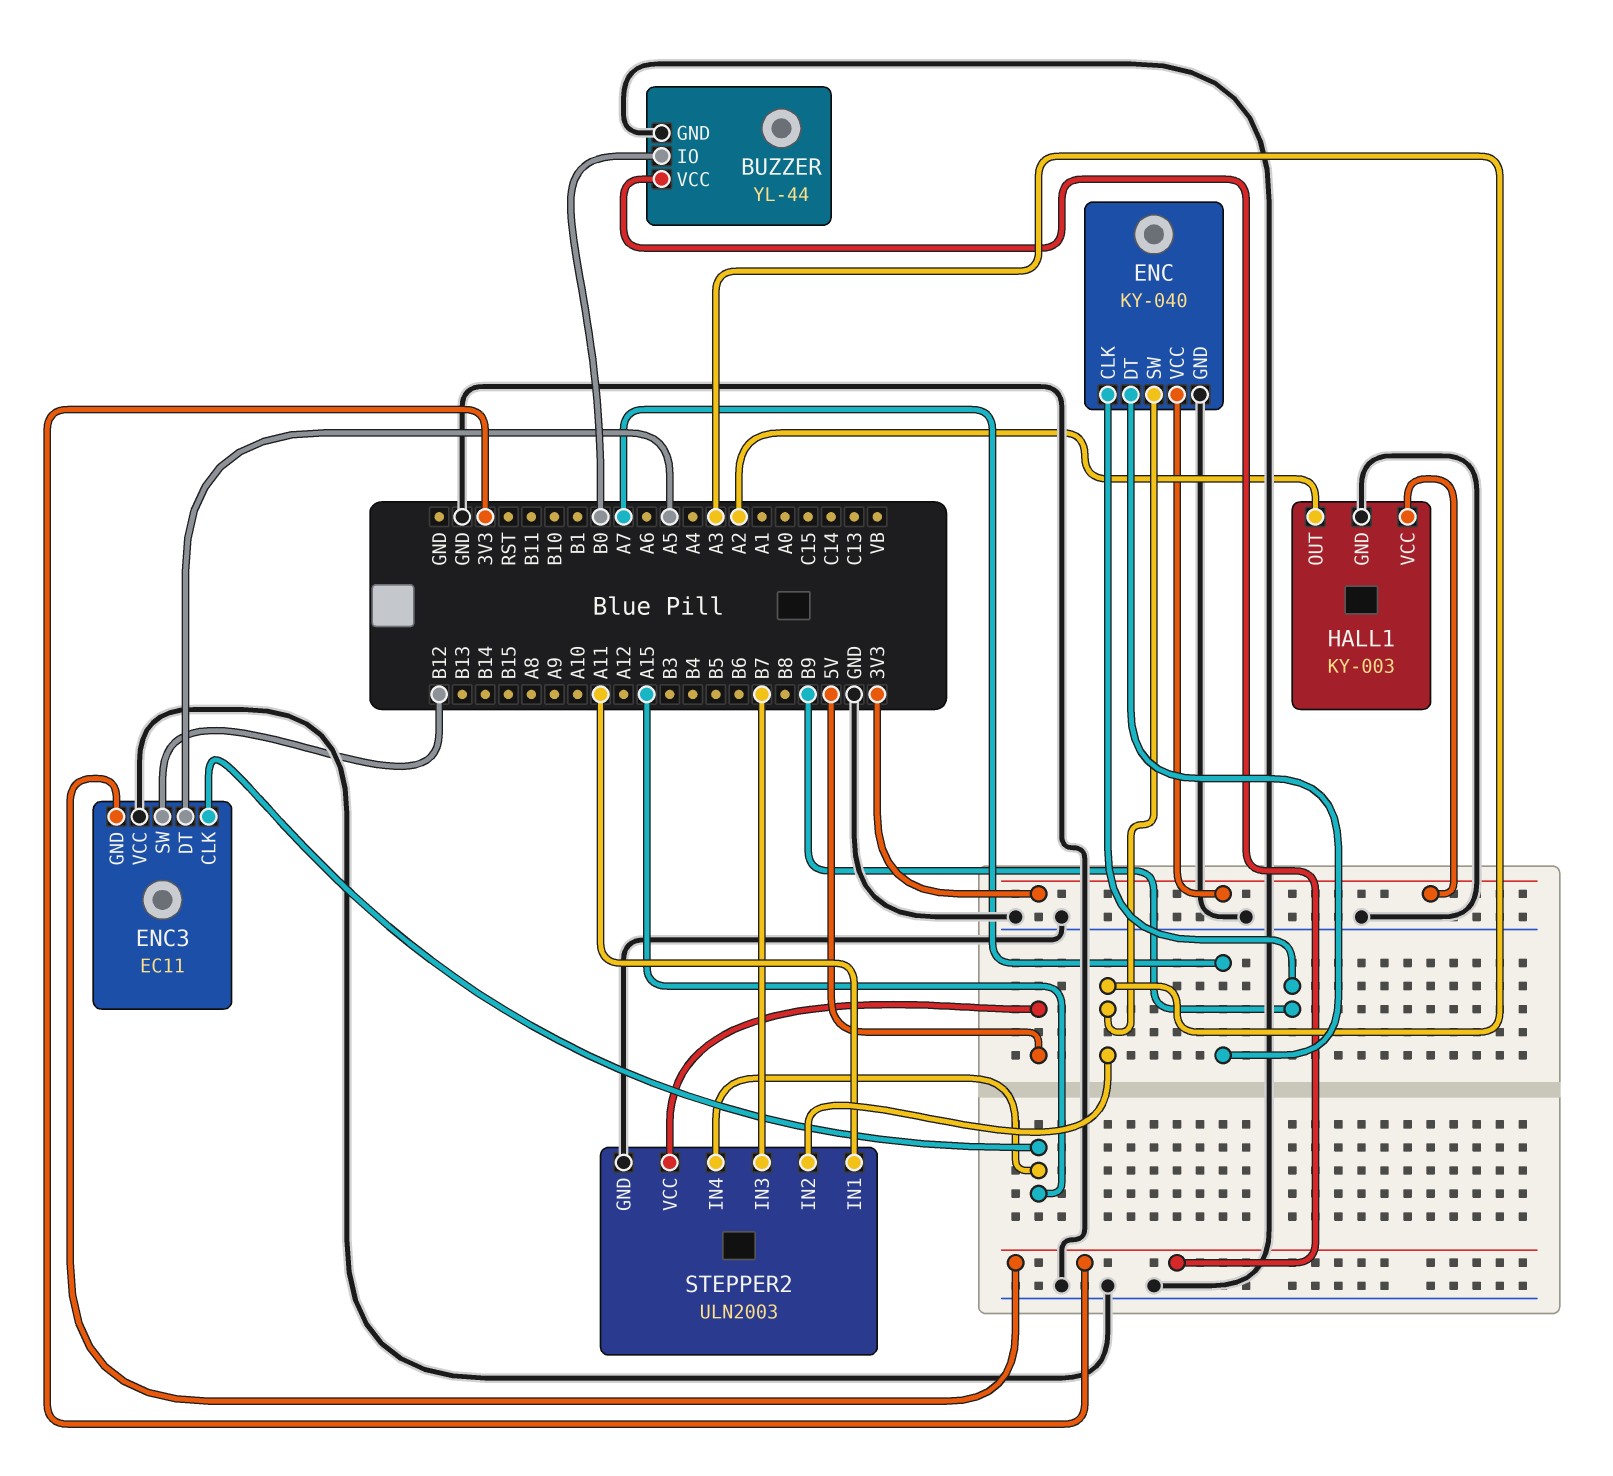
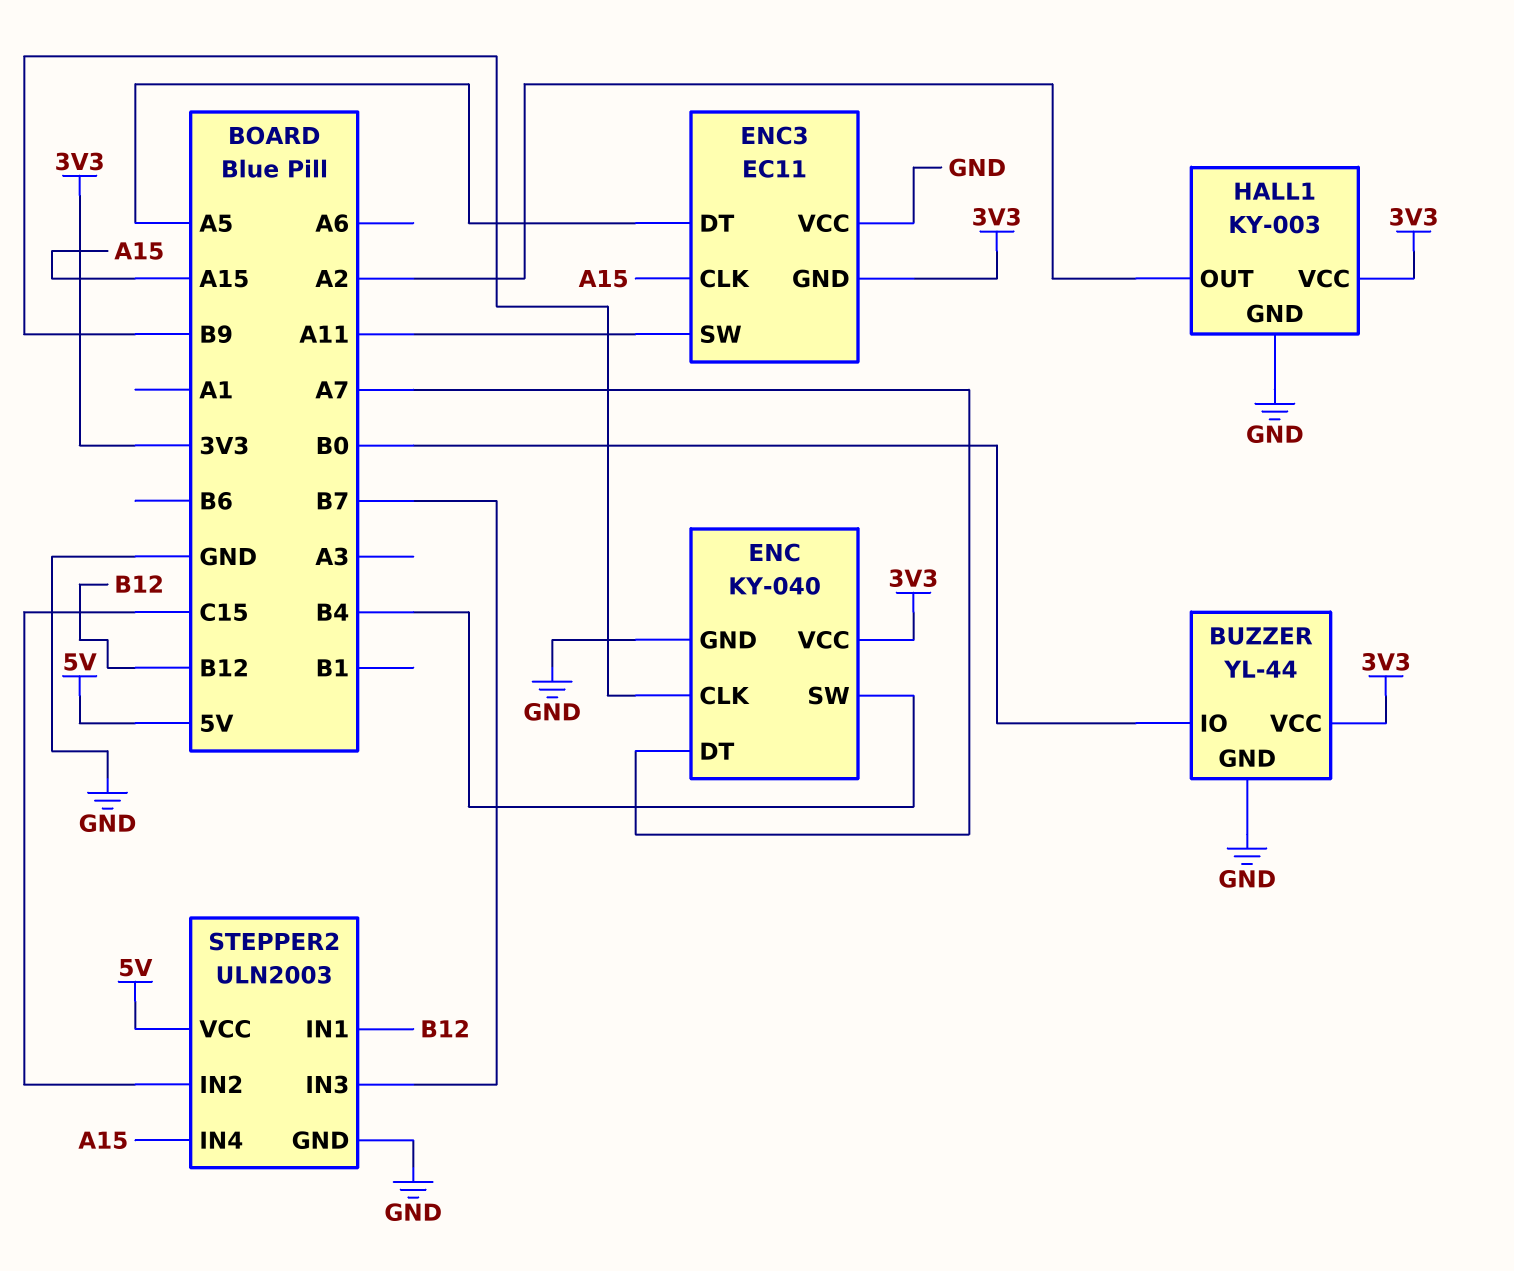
ENC pin SW: A3 -> B4
ENC3 pin SW: B12 -> A11
STEPPER2 pin IN1: A11 -> B12
STEPPER2 pin IN2: A3 -> C15

